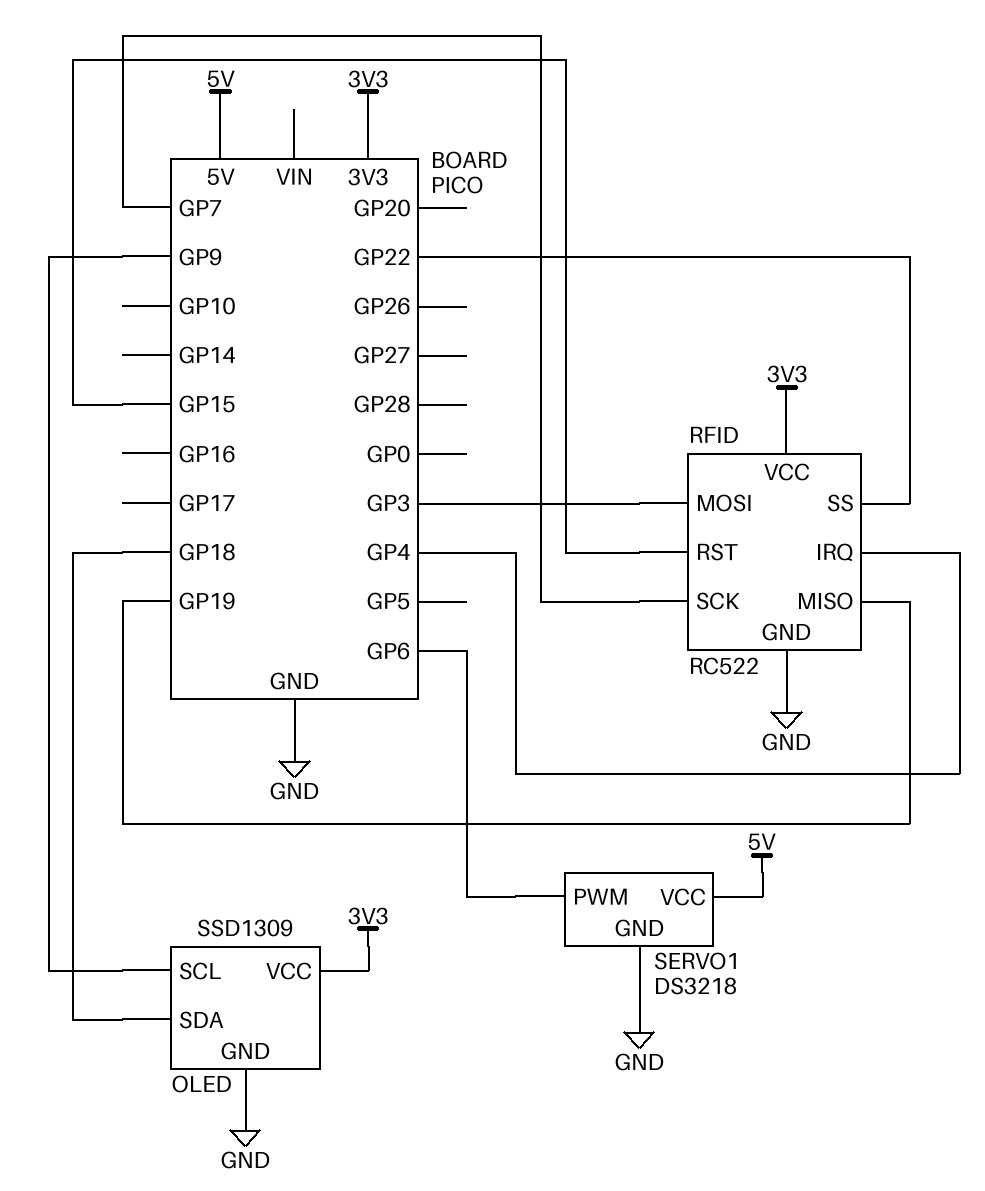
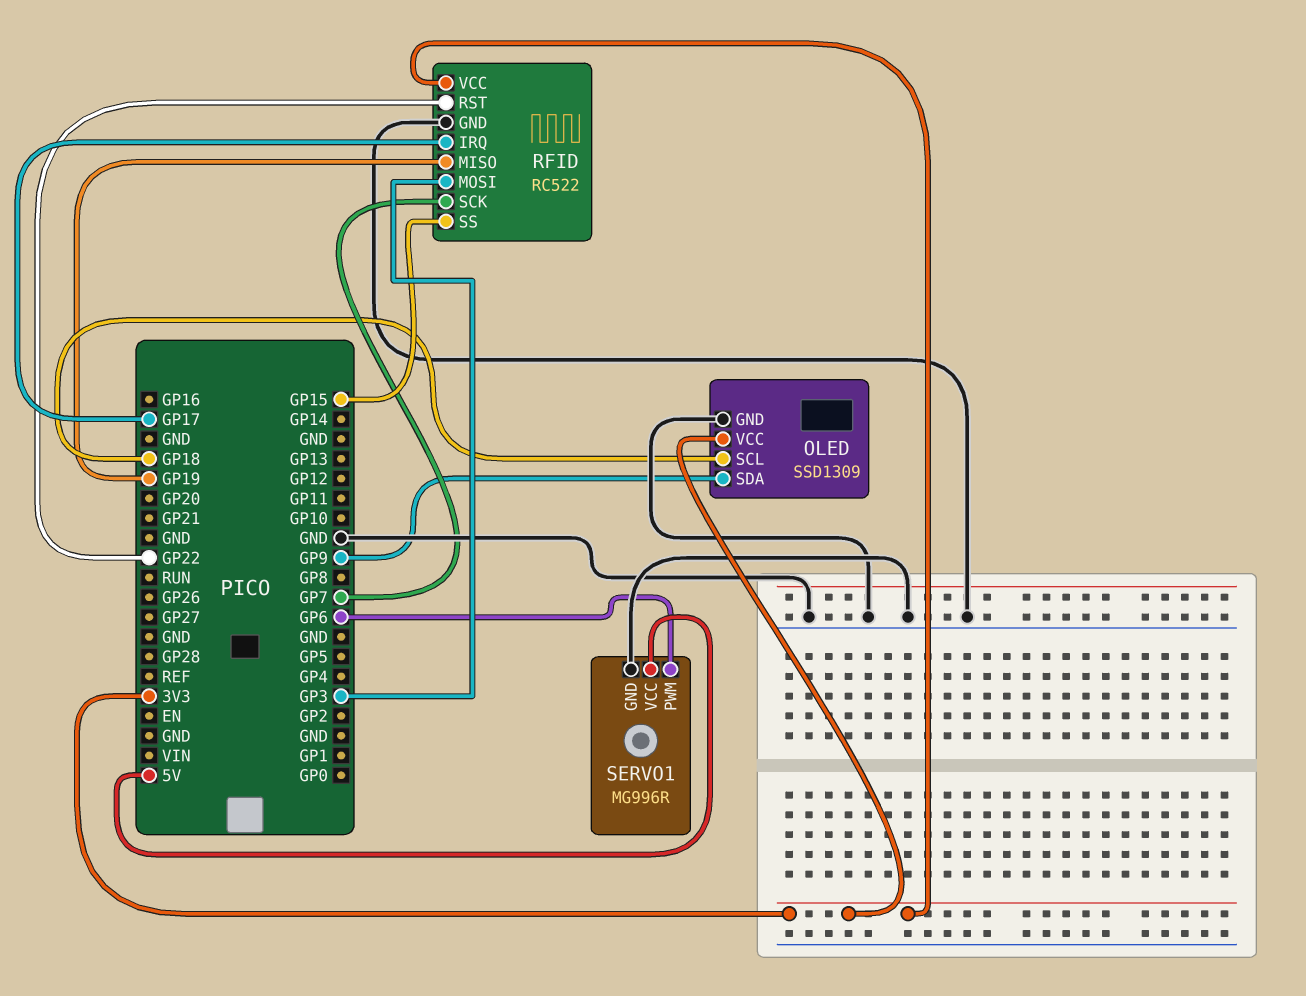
OLED pin SCL: GP9 -> GP18
OLED pin SDA: GP18 -> GP9
RFID pin IRQ: GP4 -> GP17
RFID pin RST: GP15 -> GP22
RFID pin SS: GP22 -> GP15
SERVO1: DS3218 -> MG996R

